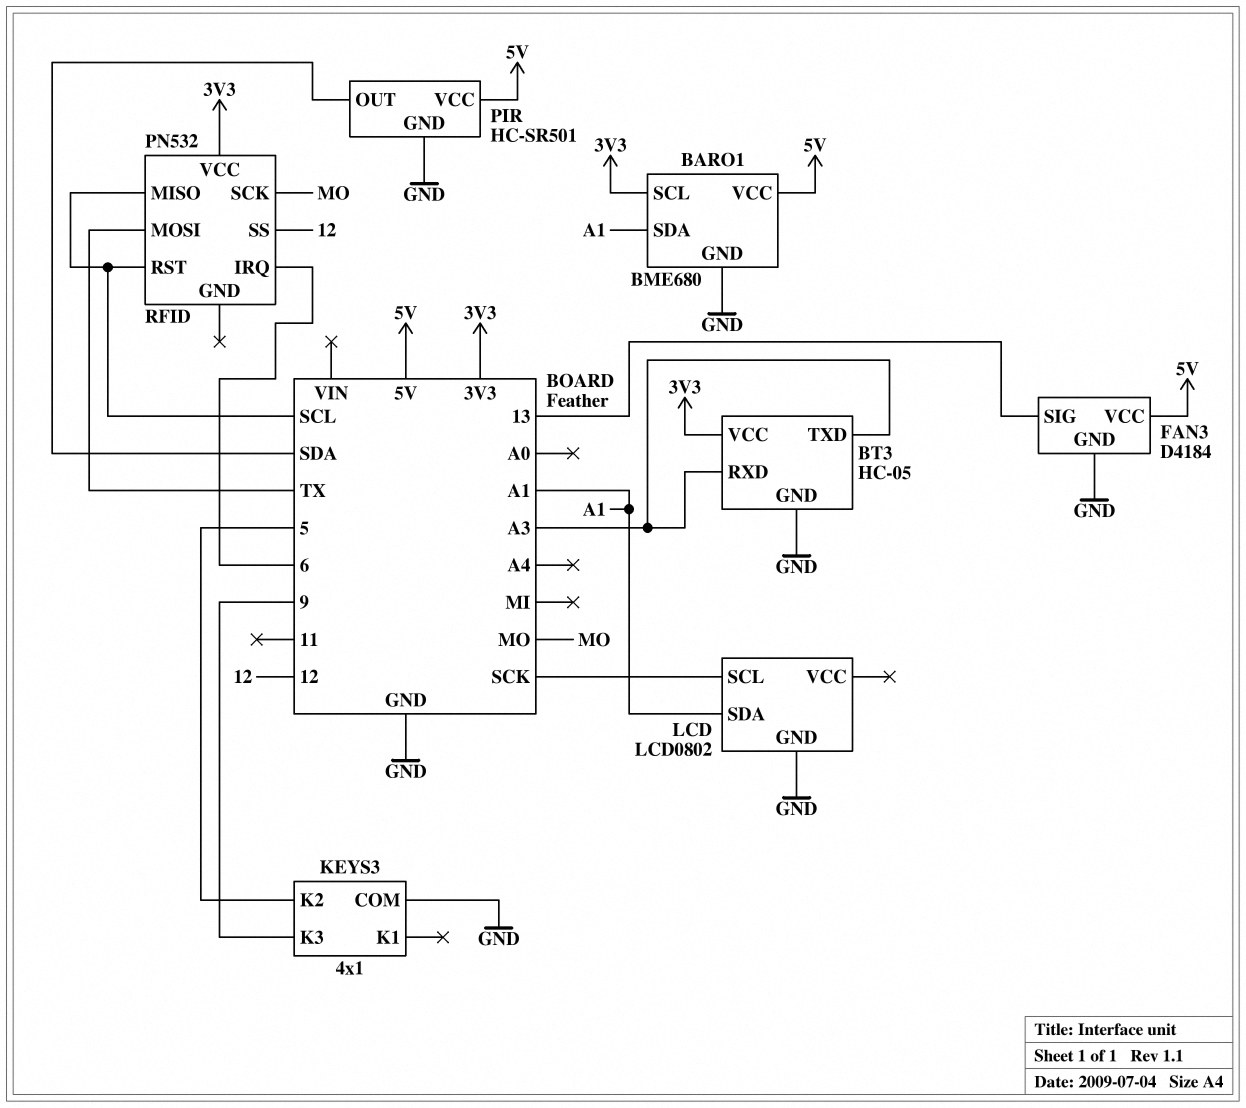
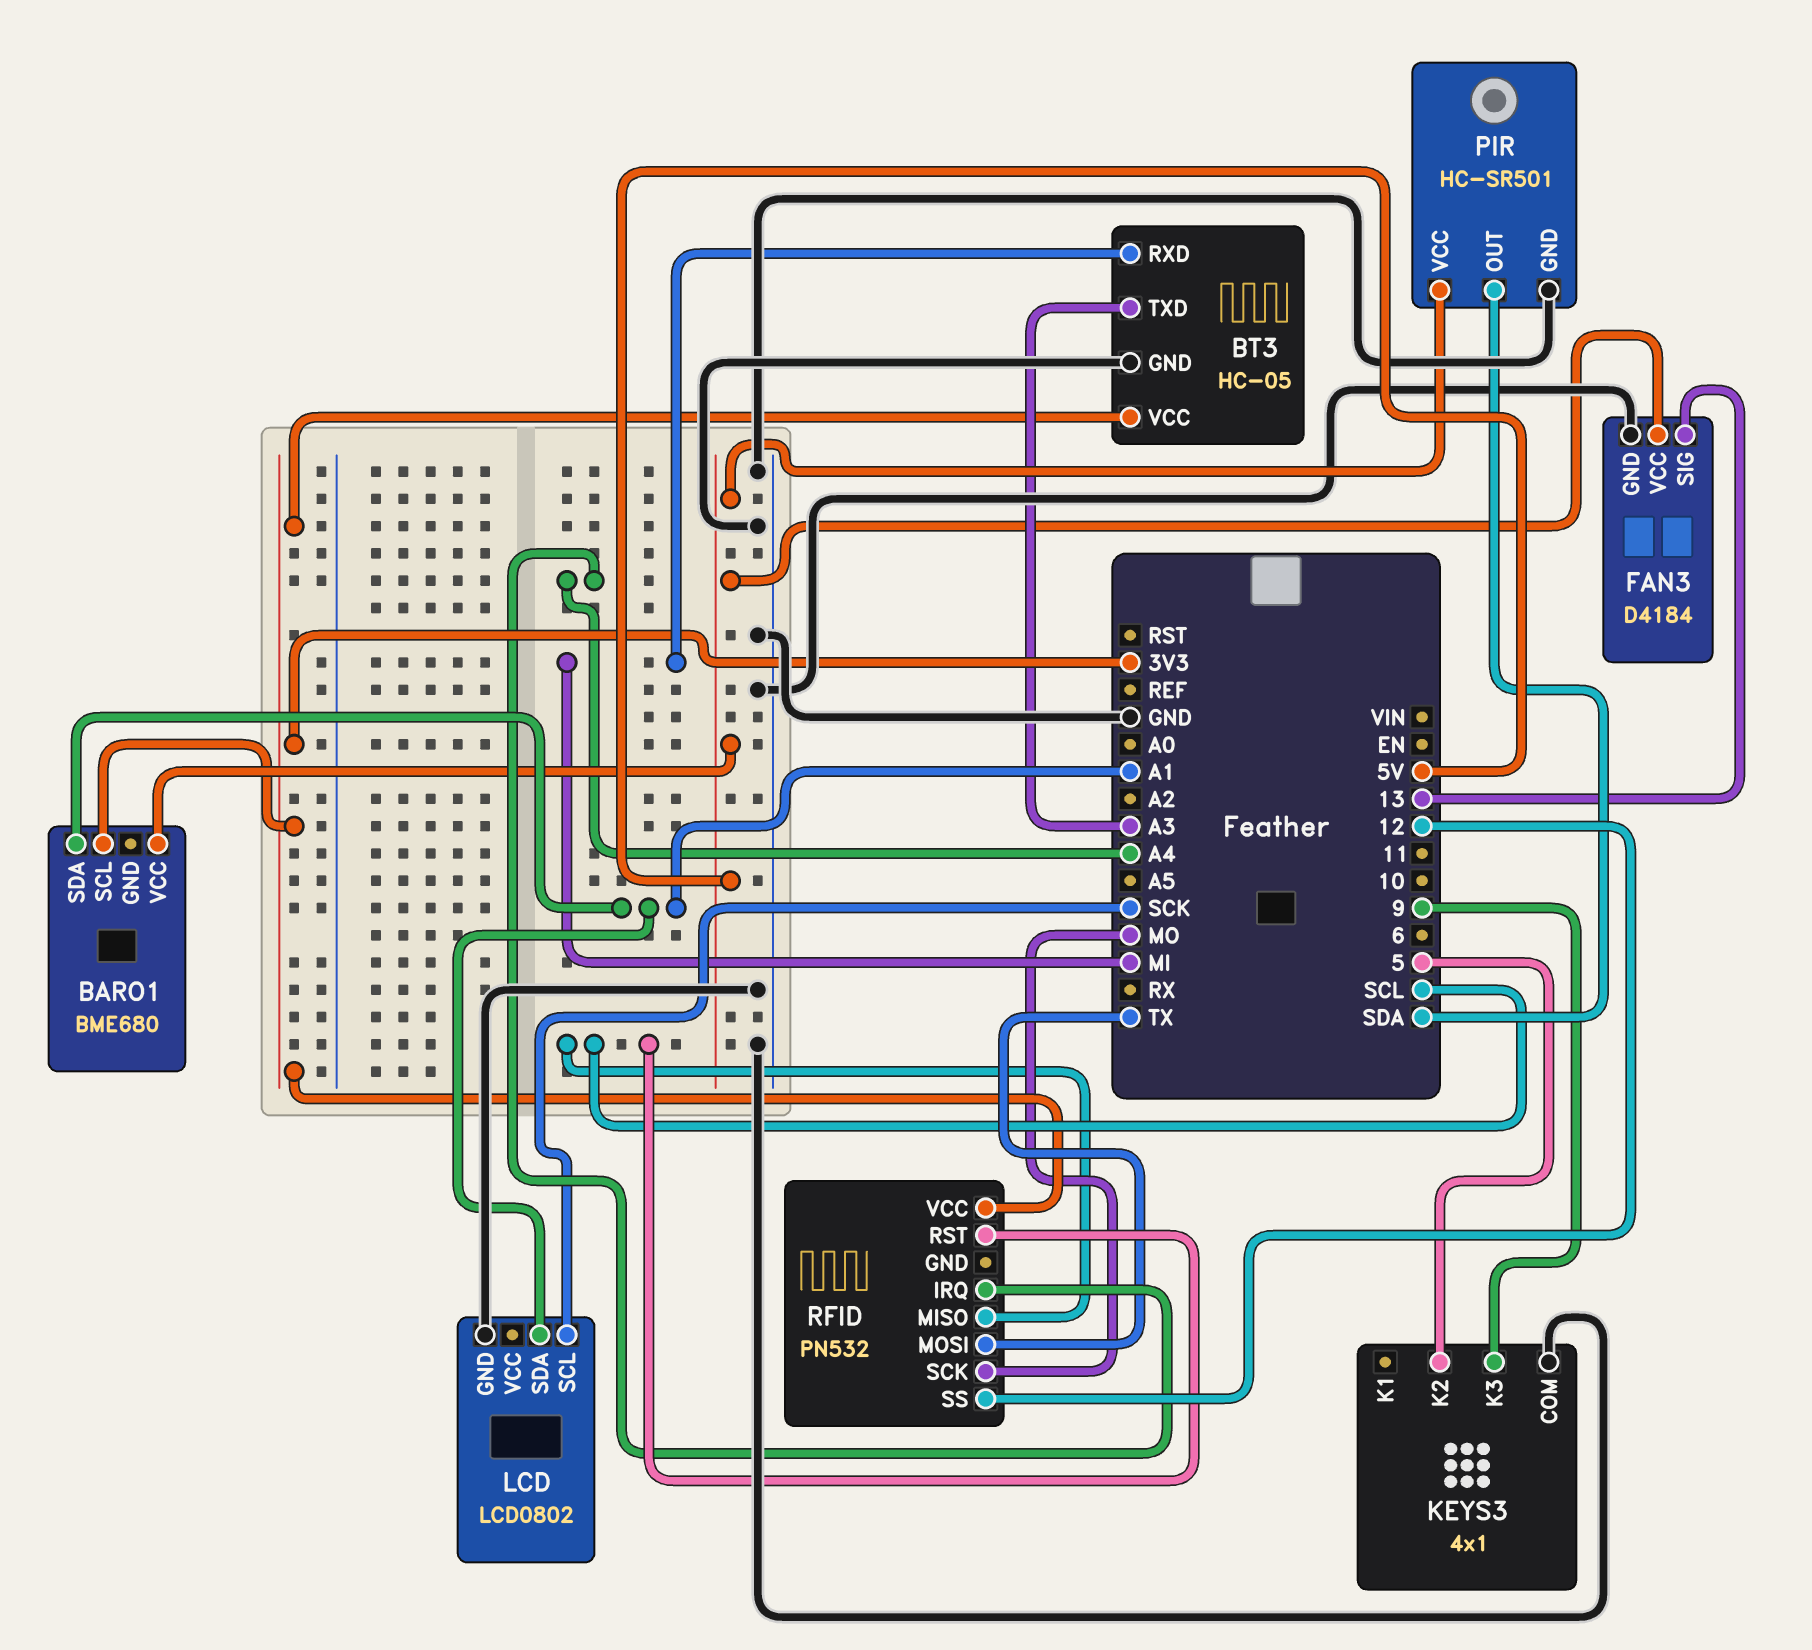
BARO1 pin GND: GND -> none
BT3 pin RXD: A3 -> MI
RFID pin IRQ: 6 -> A4

